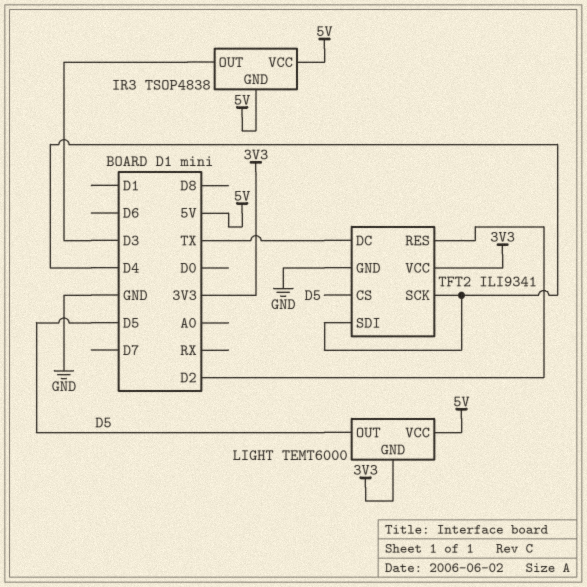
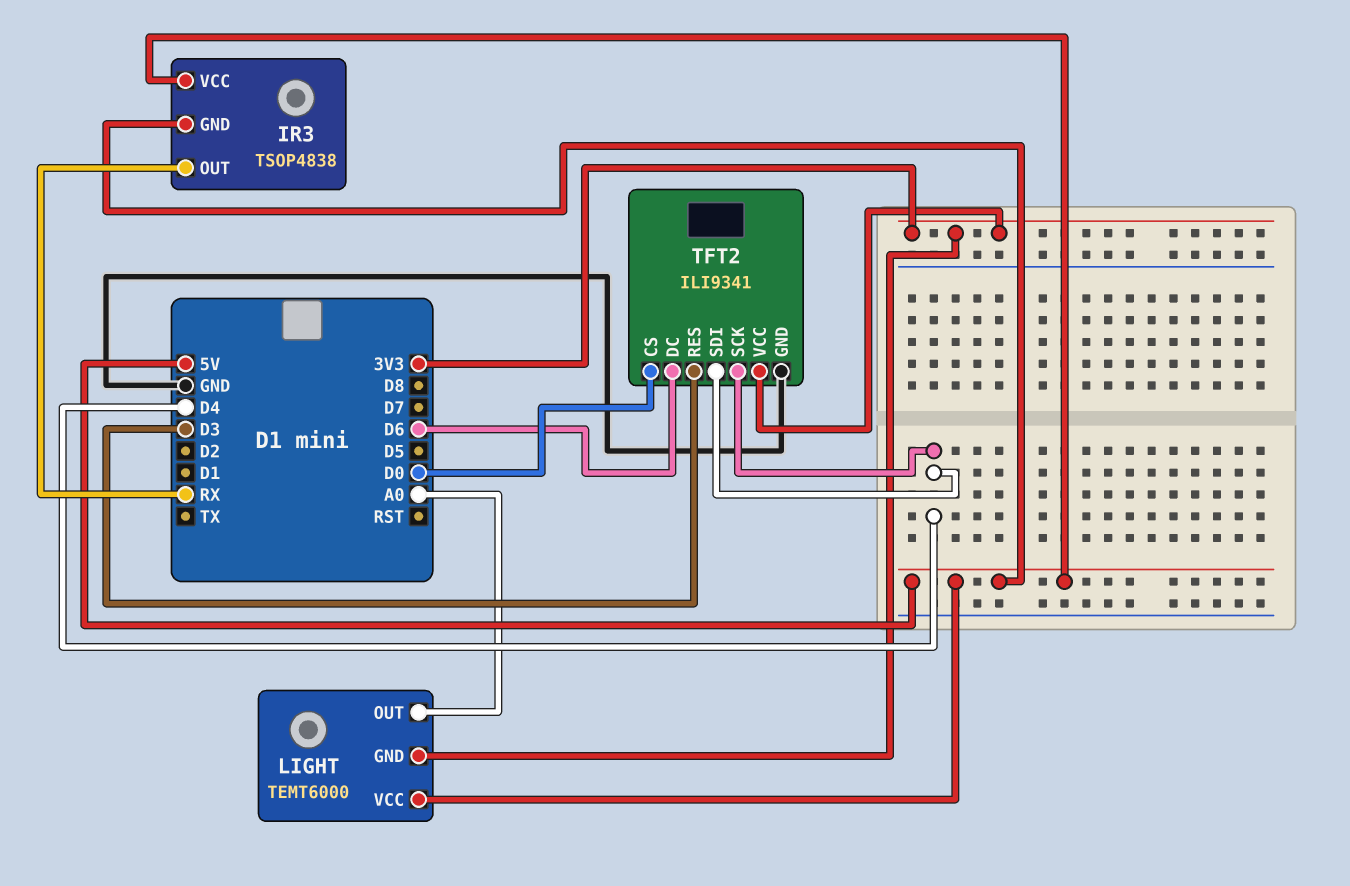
IR3 pin OUT: D3 -> RX
LIGHT pin OUT: D5 -> A0
TFT2 pin CS: D5 -> D0
TFT2 pin DC: TX -> D6
TFT2 pin RES: D2 -> D3

